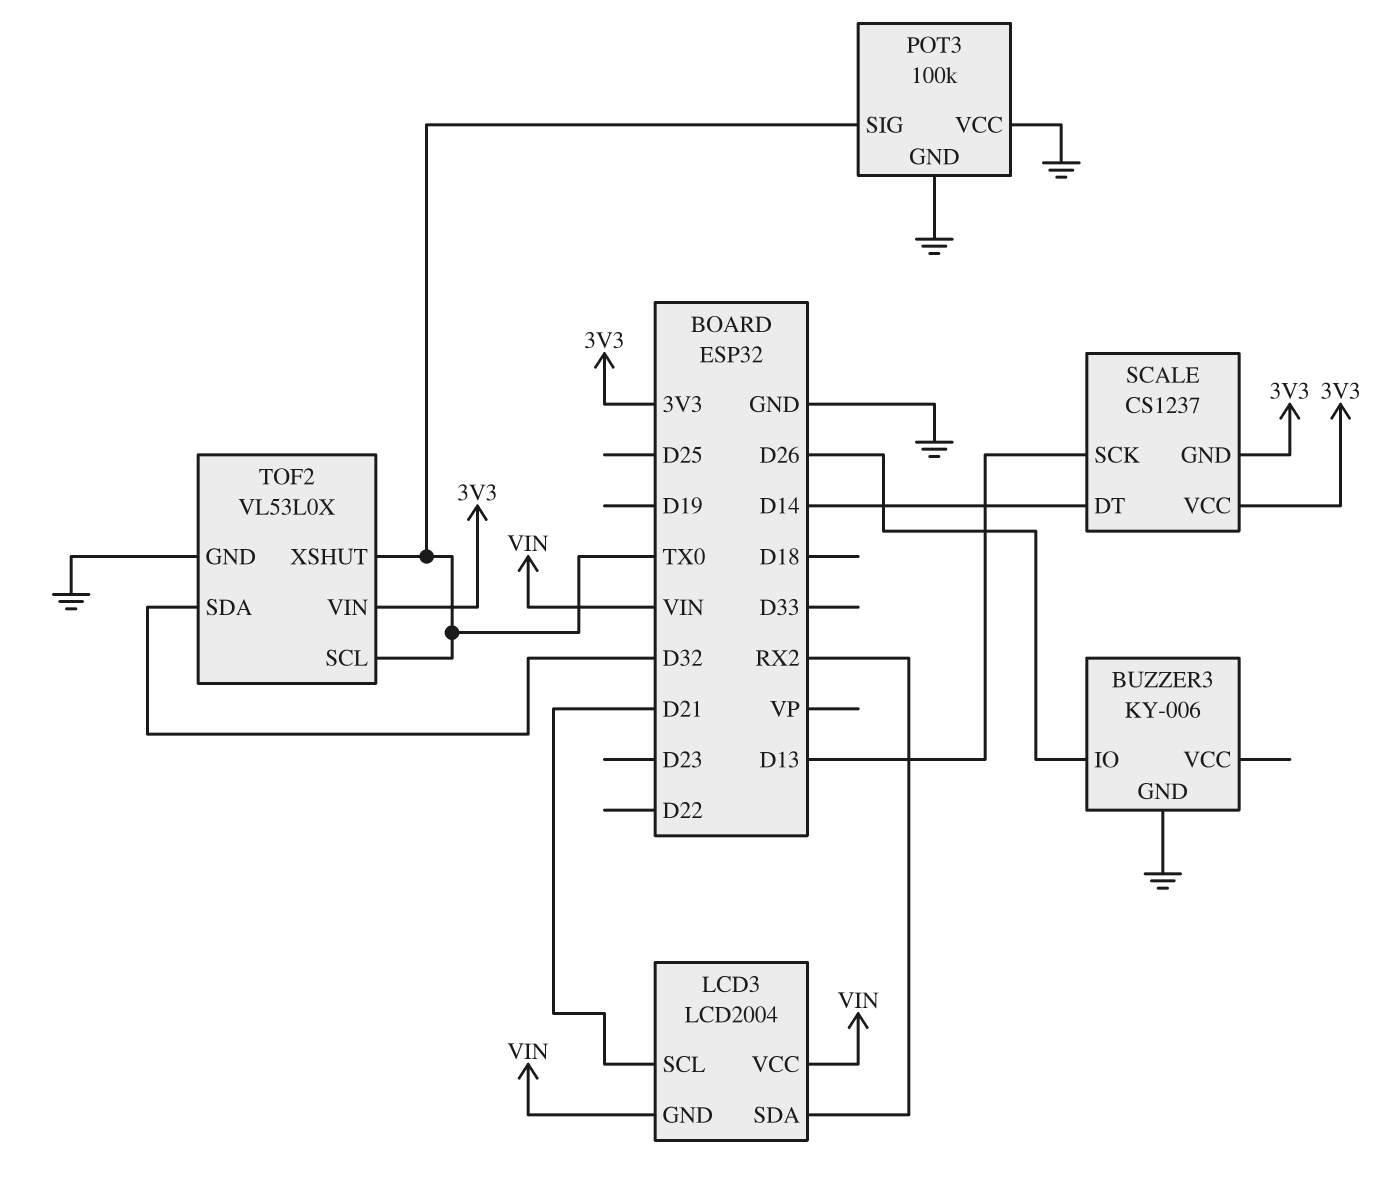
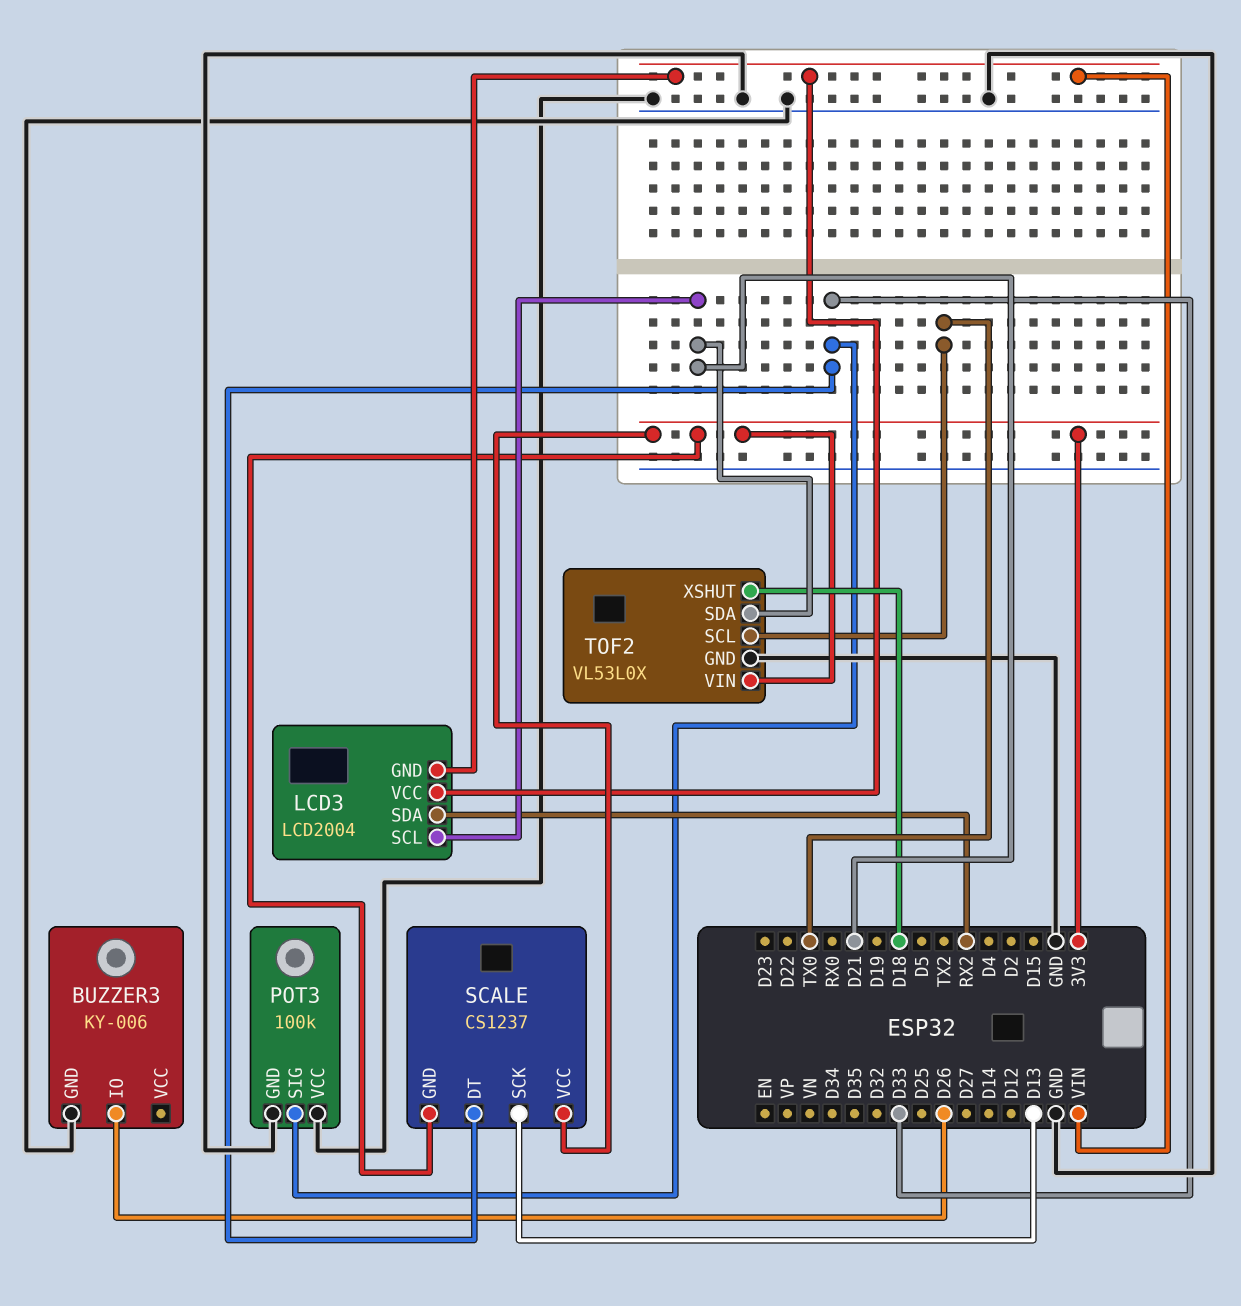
POT3 pin SIG: TX0 -> D33
SCALE pin DT: D14 -> D33
TOF2 pin SDA: D32 -> D21
TOF2 pin XSHUT: TX0 -> D18

